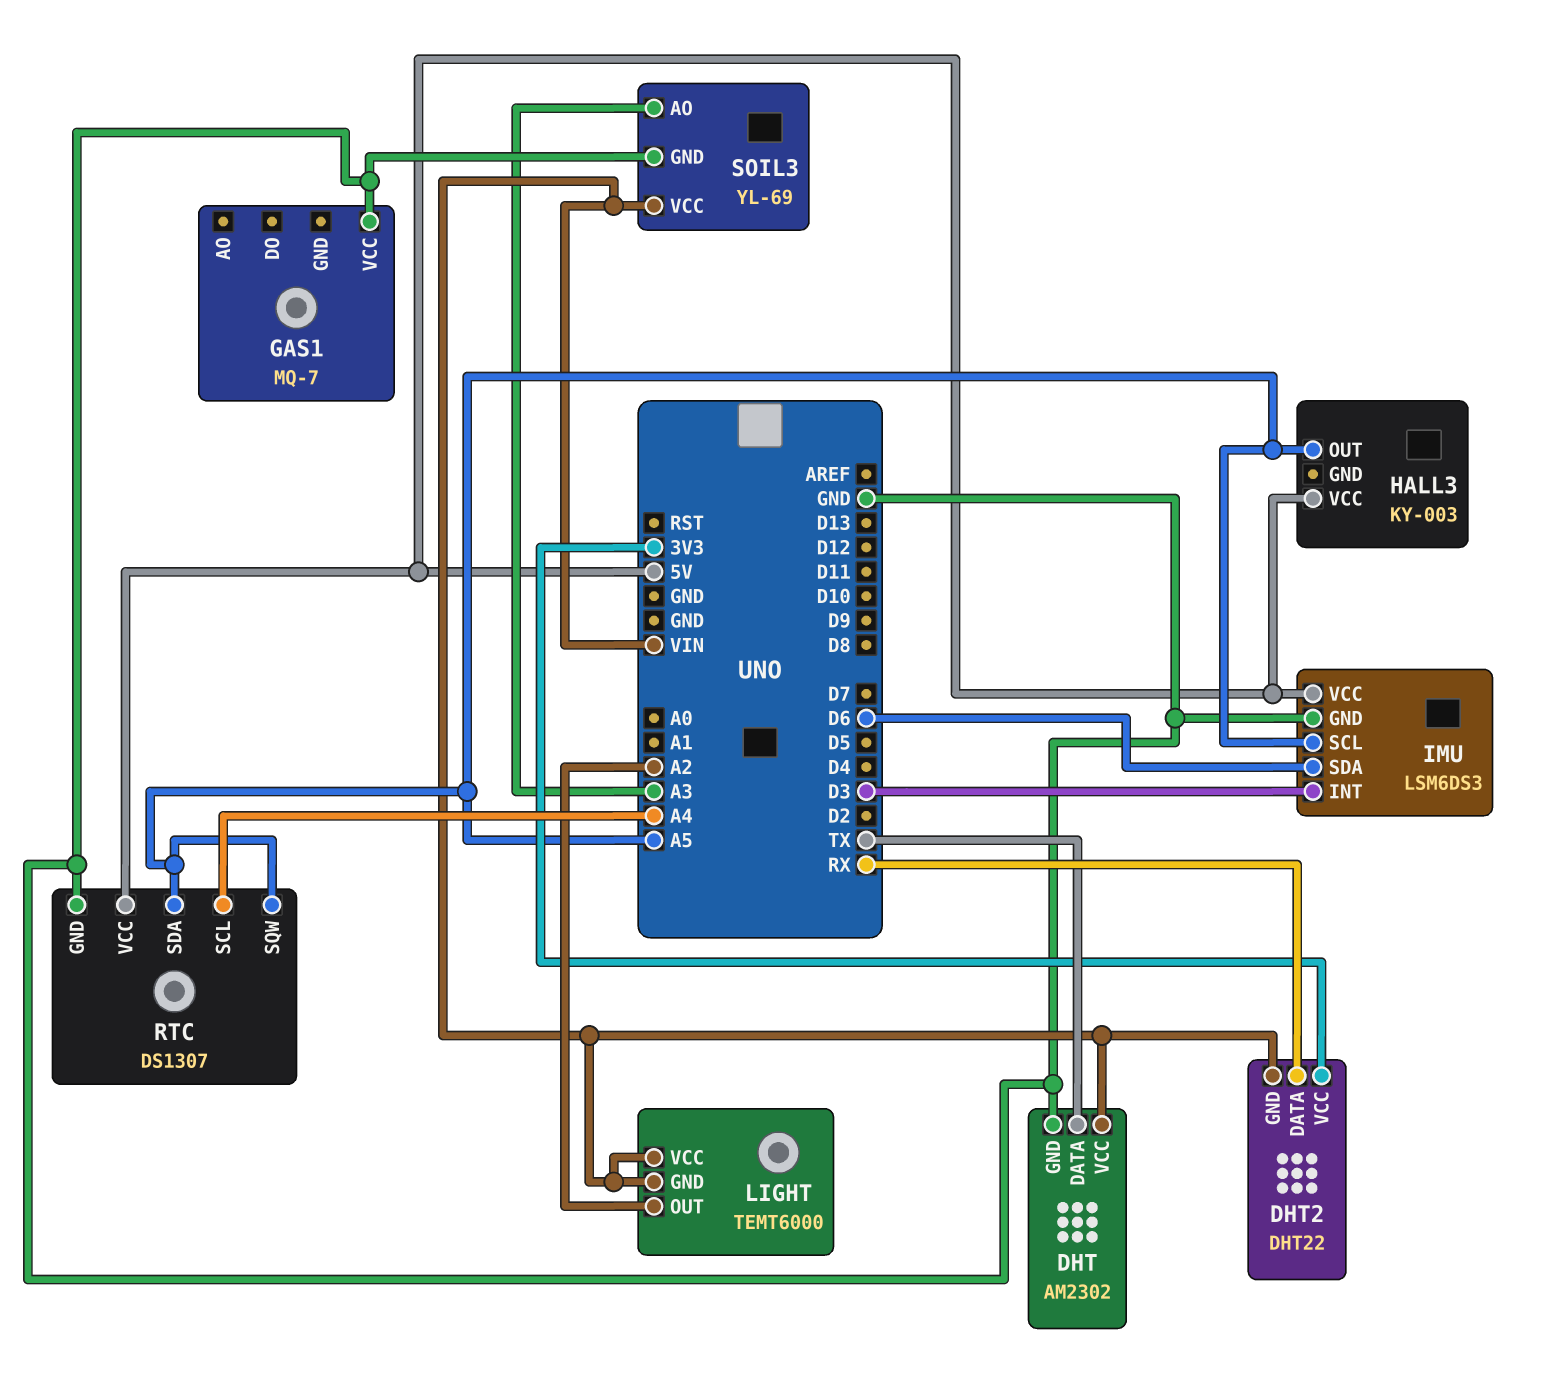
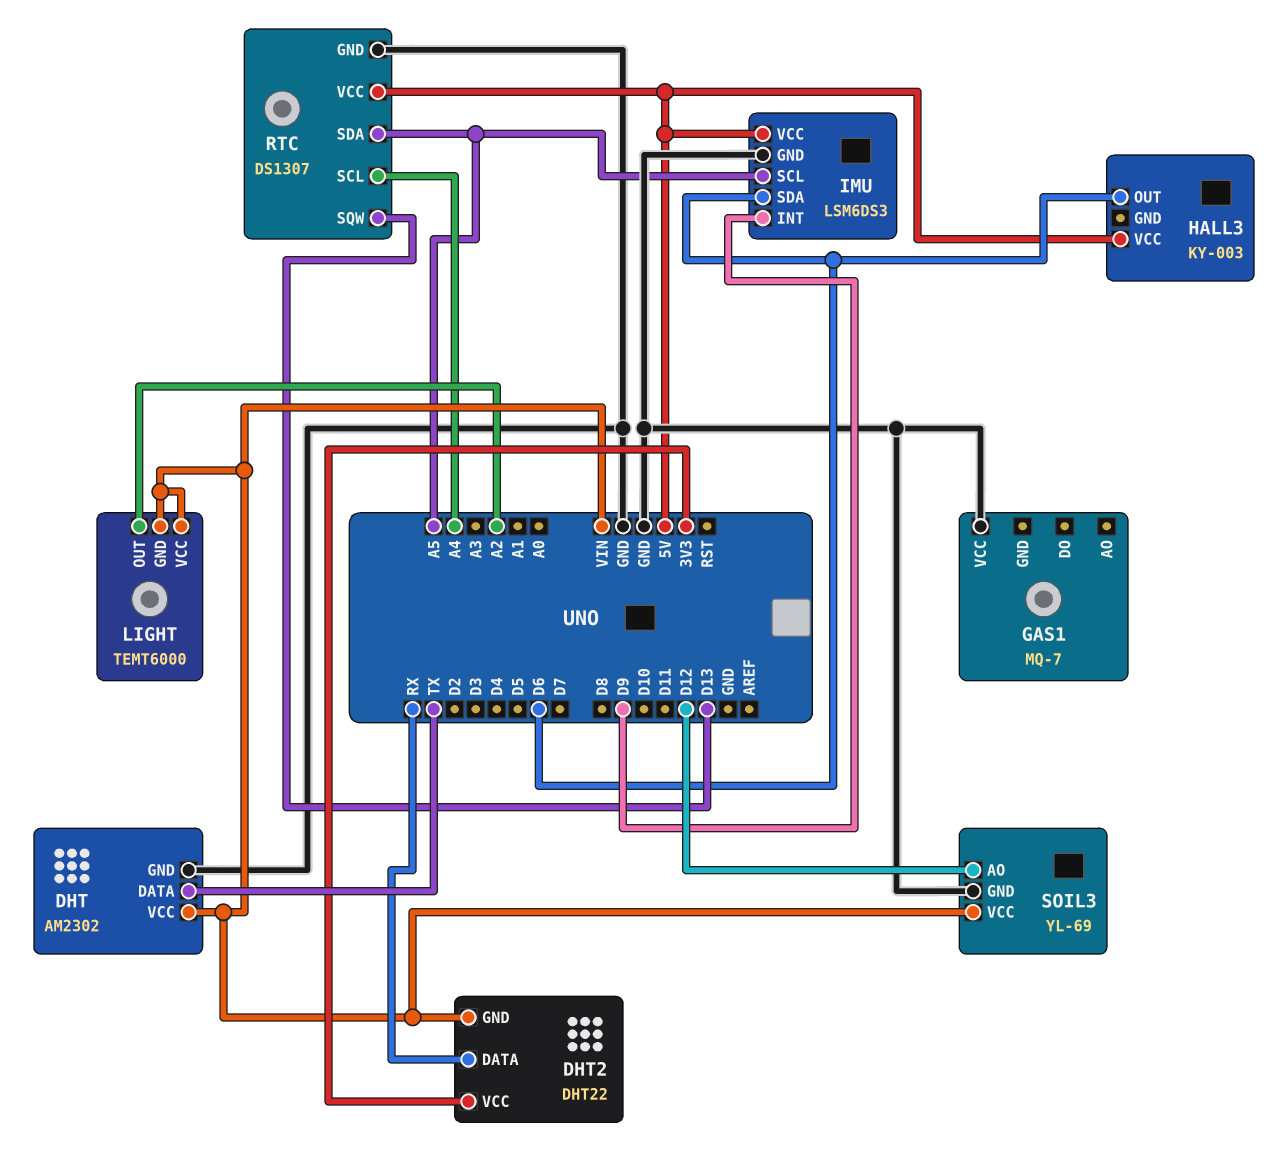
HALL3 pin OUT: A5 -> D6
IMU pin INT: D3 -> D9
RTC pin SQW: A5 -> D13
SOIL3 pin AO: A3 -> D12

